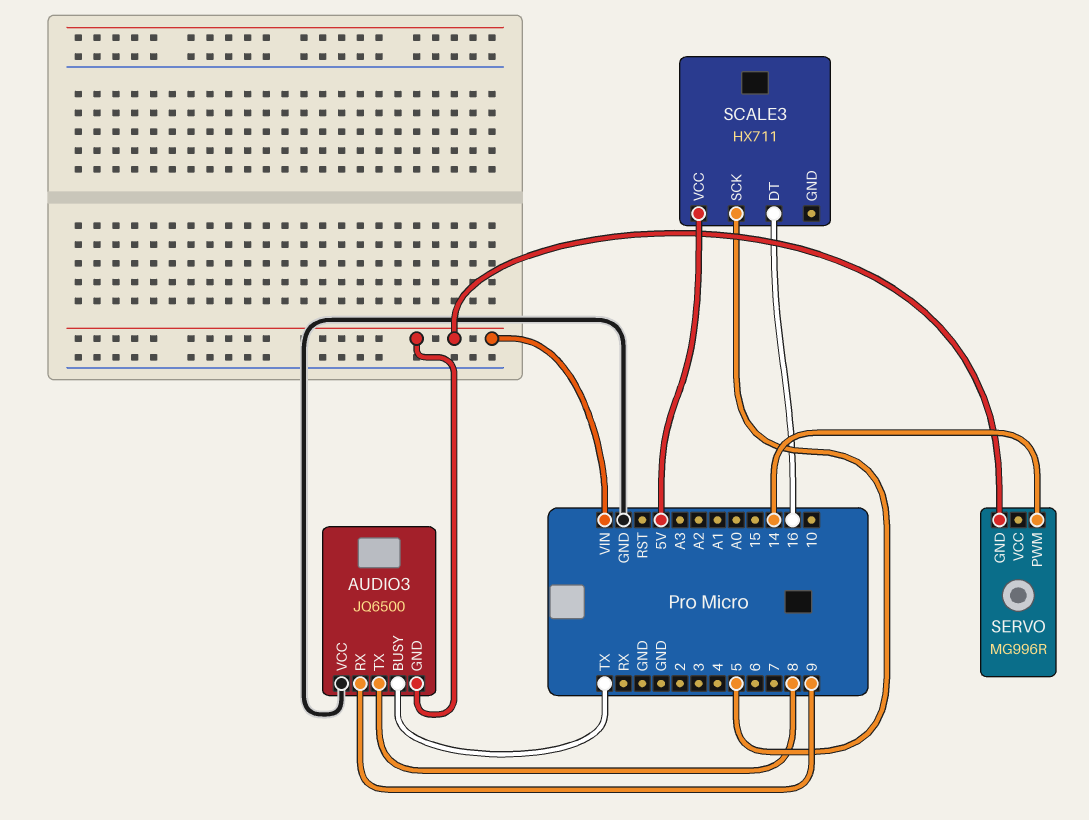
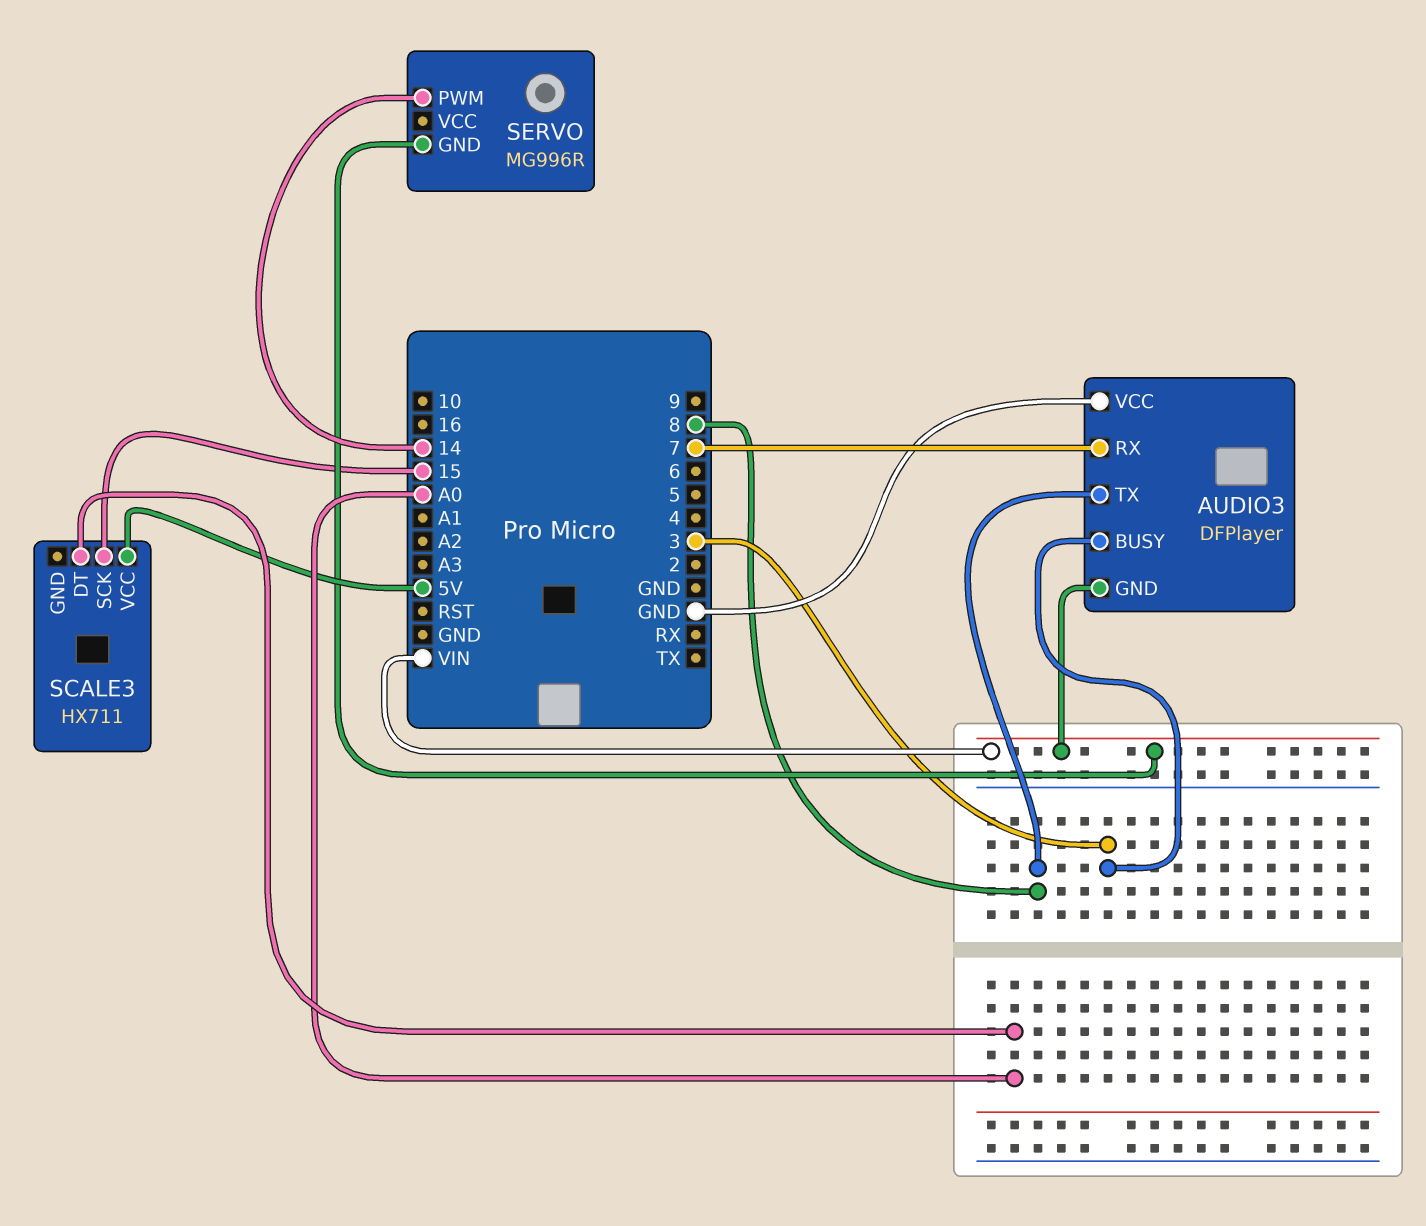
AUDIO3: JQ6500 -> DFPlayer
AUDIO3 pin BUSY: TX -> 3
AUDIO3 pin RX: 9 -> 7
SCALE3 pin DT: 16 -> A0
SCALE3 pin SCK: 5 -> 15

